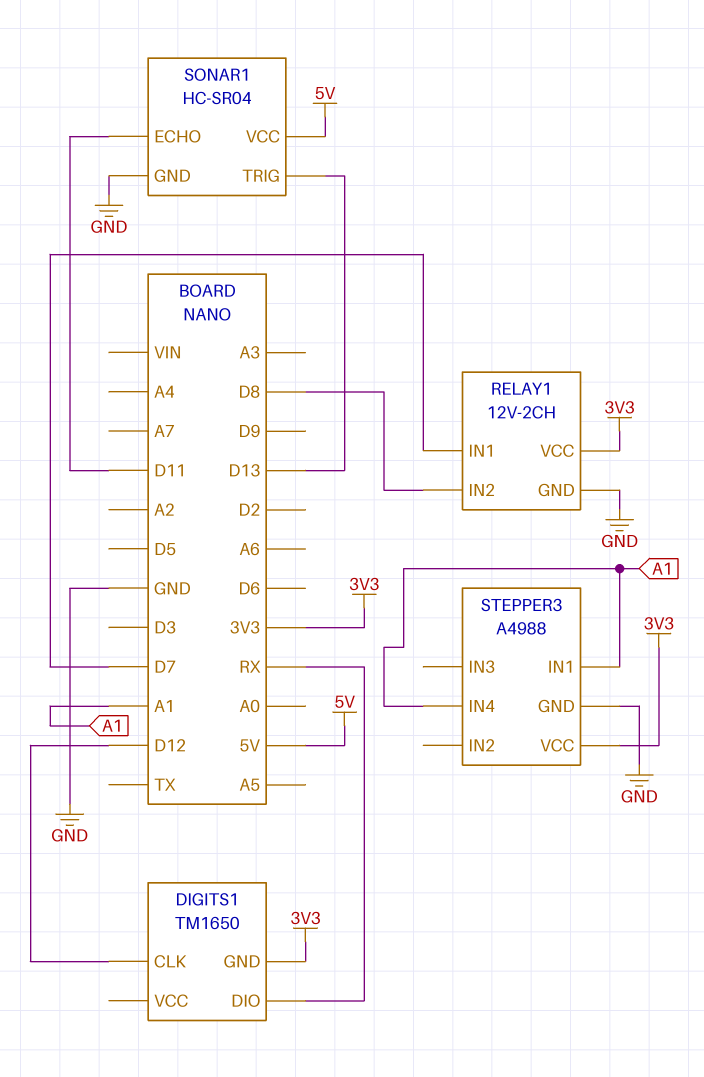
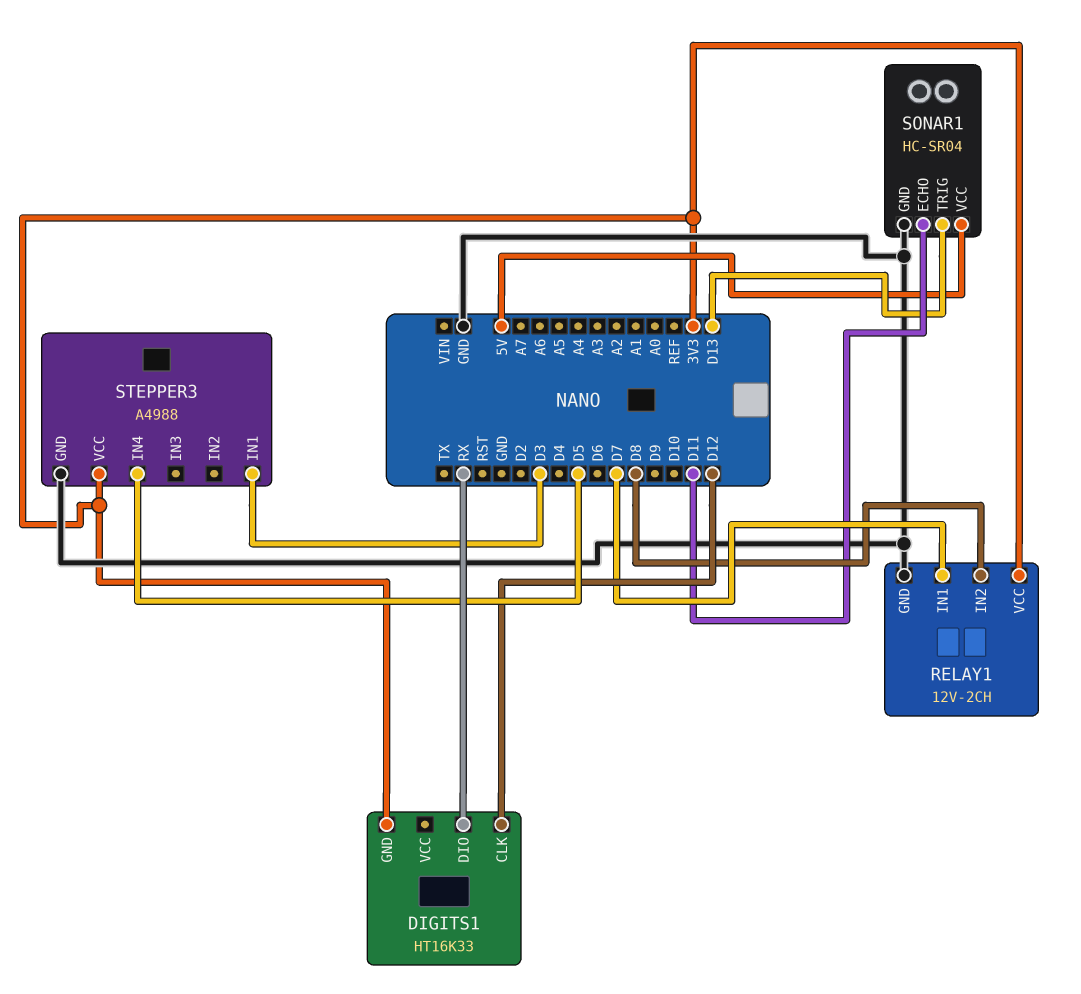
DIGITS1: TM1650 -> HT16K33
STEPPER3 pin IN1: A1 -> D3
STEPPER3 pin IN4: A1 -> D5

